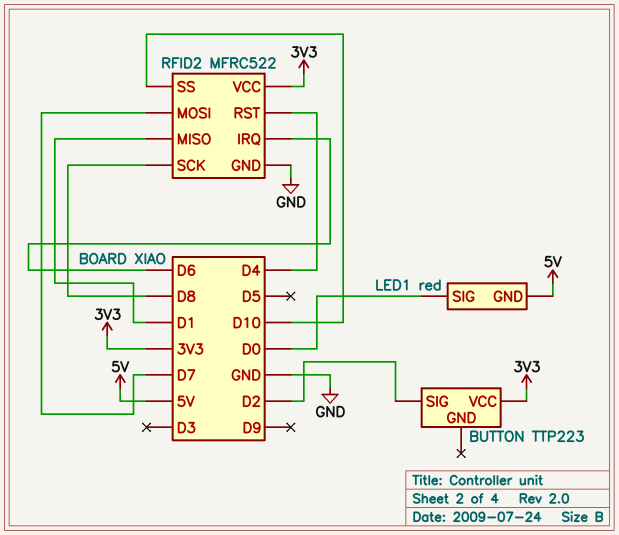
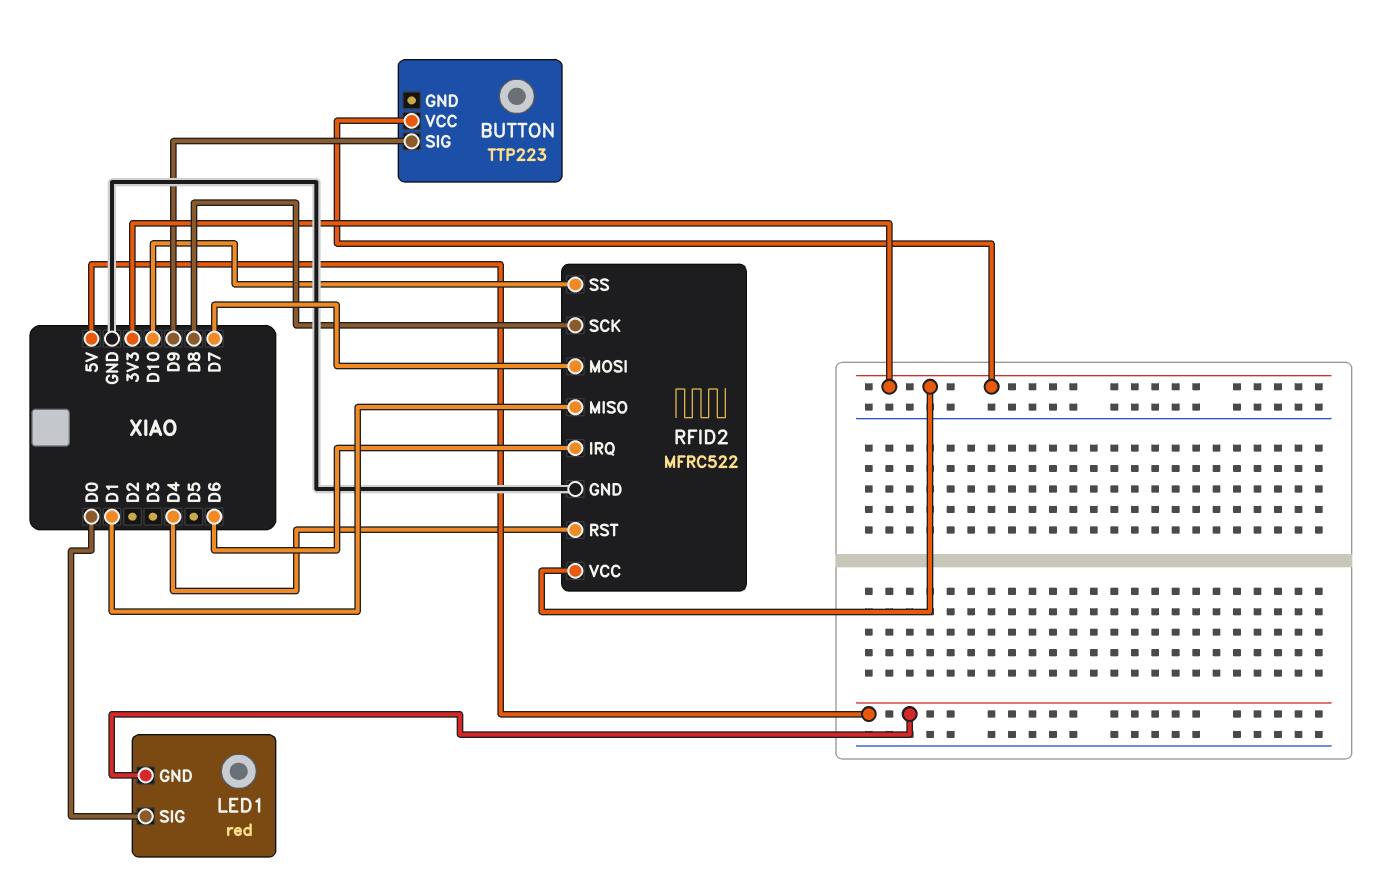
BUTTON pin SIG: D2 -> D9

